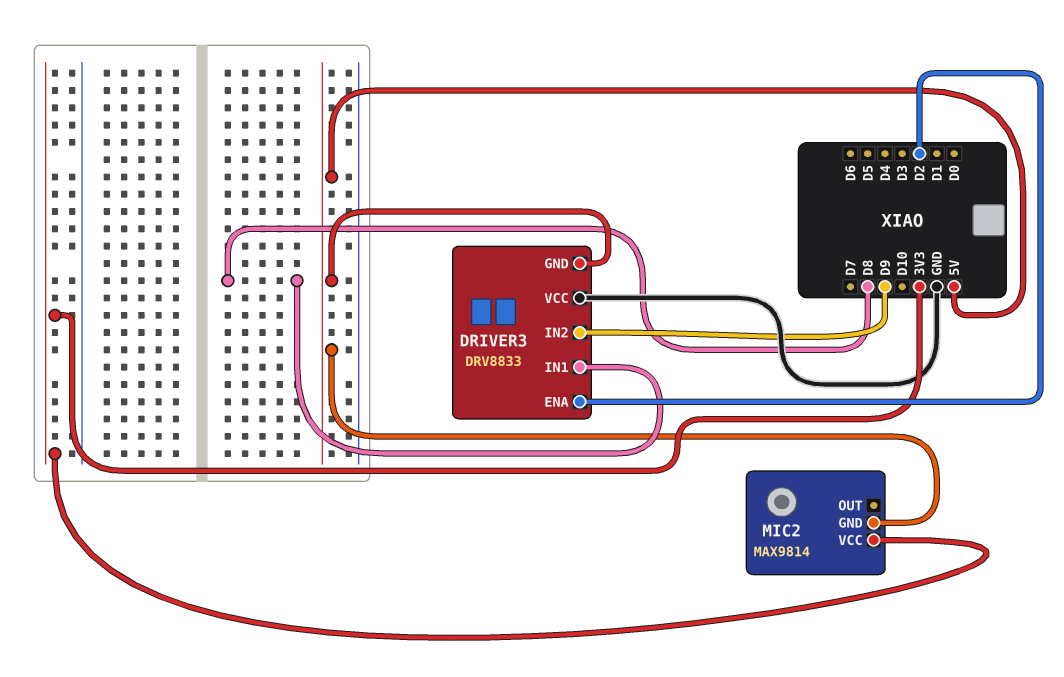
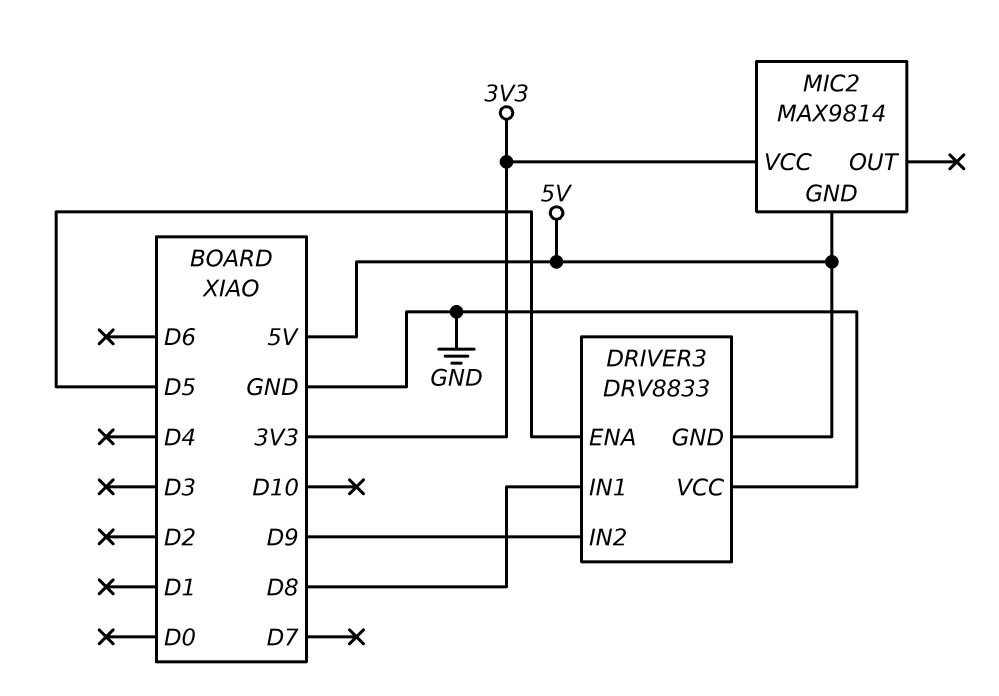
DRIVER3 pin ENA: D2 -> D5

